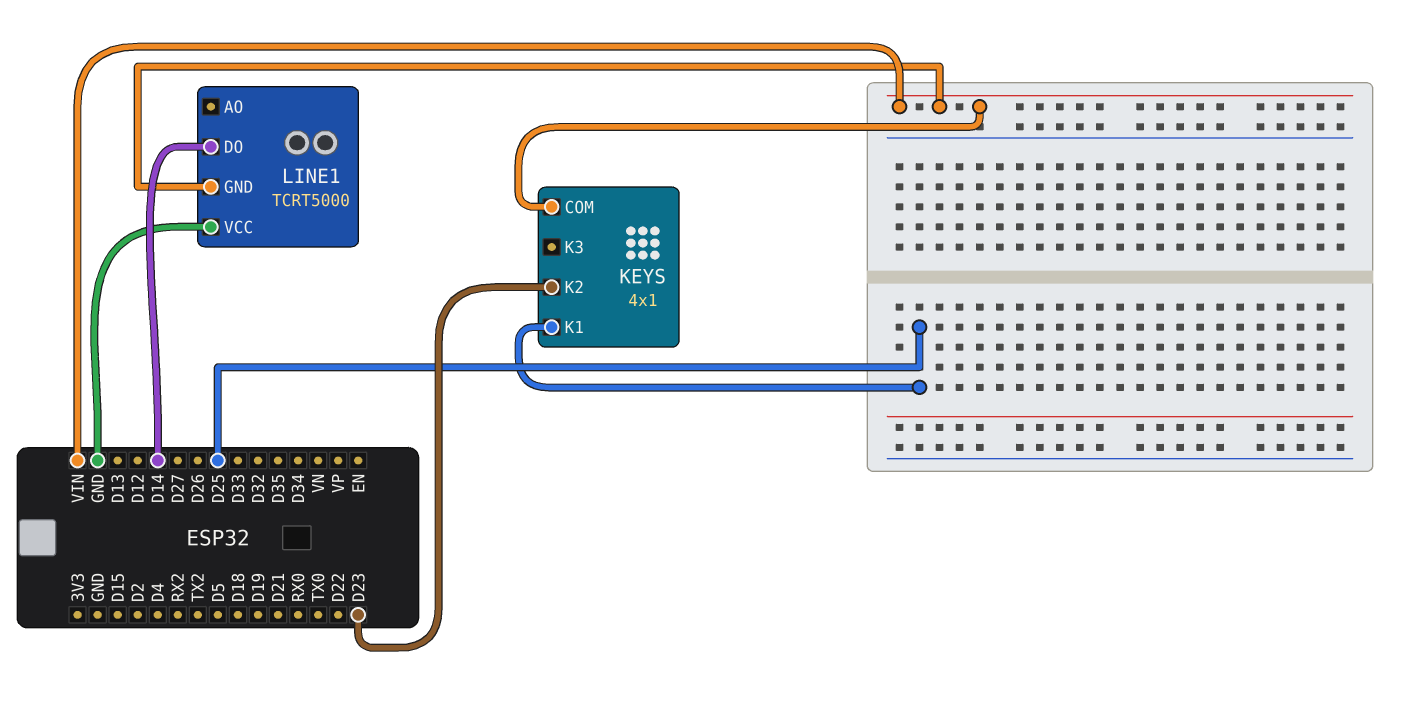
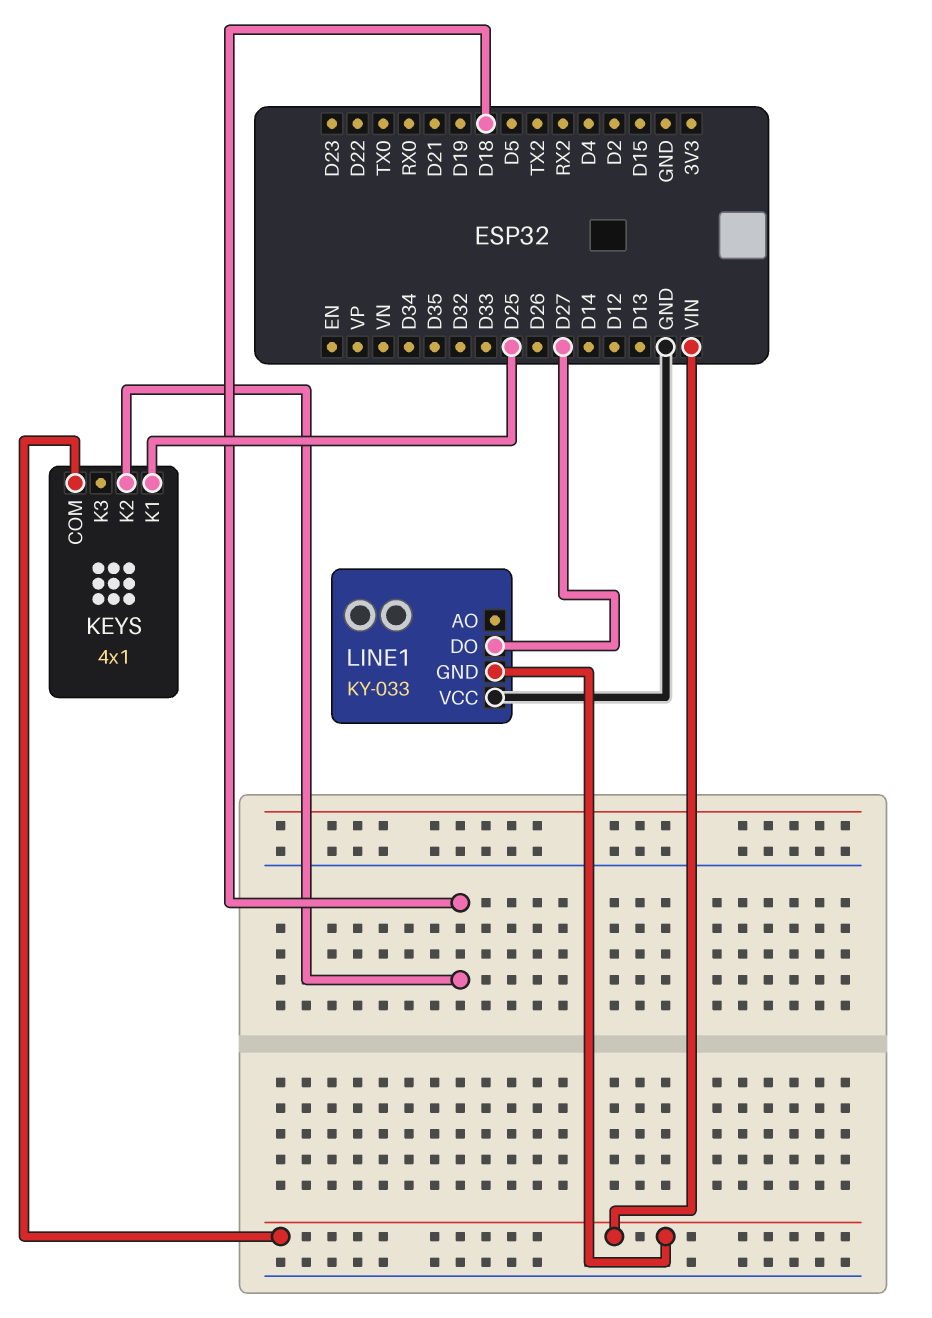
KEYS pin K2: D23 -> D18
LINE1: TCRT5000 -> KY-033
LINE1 pin DO: D14 -> D27

